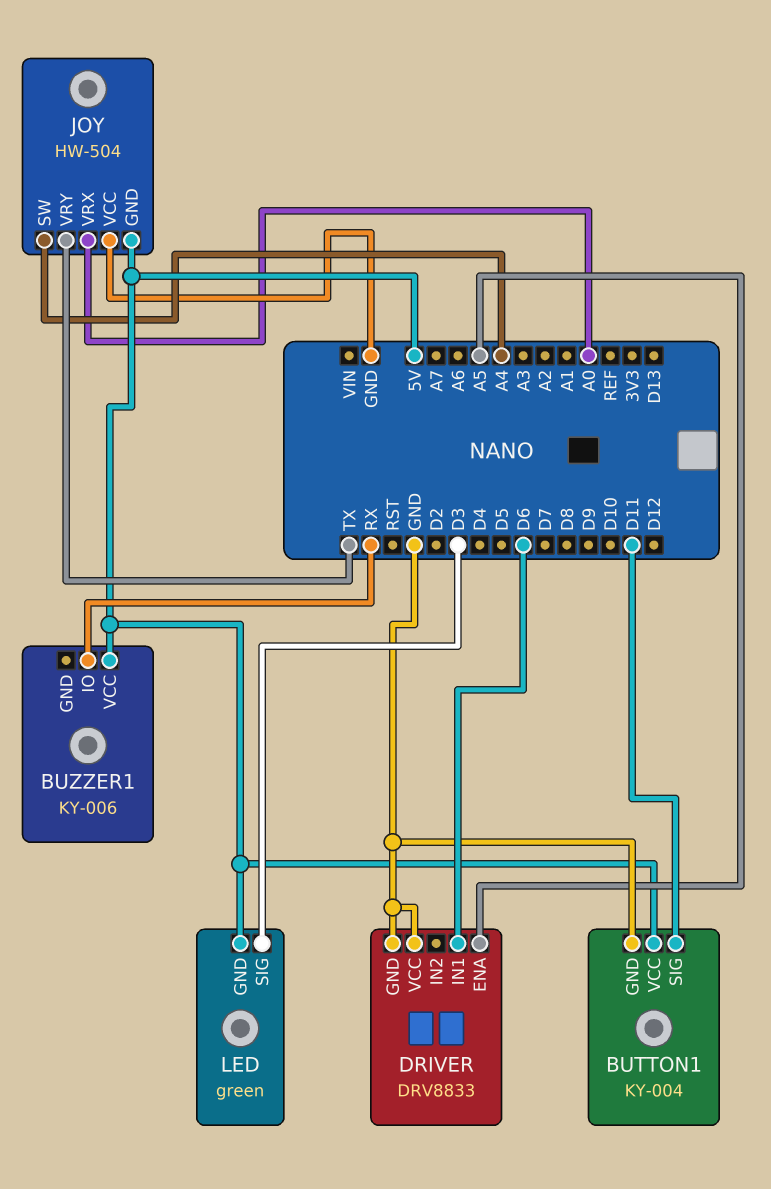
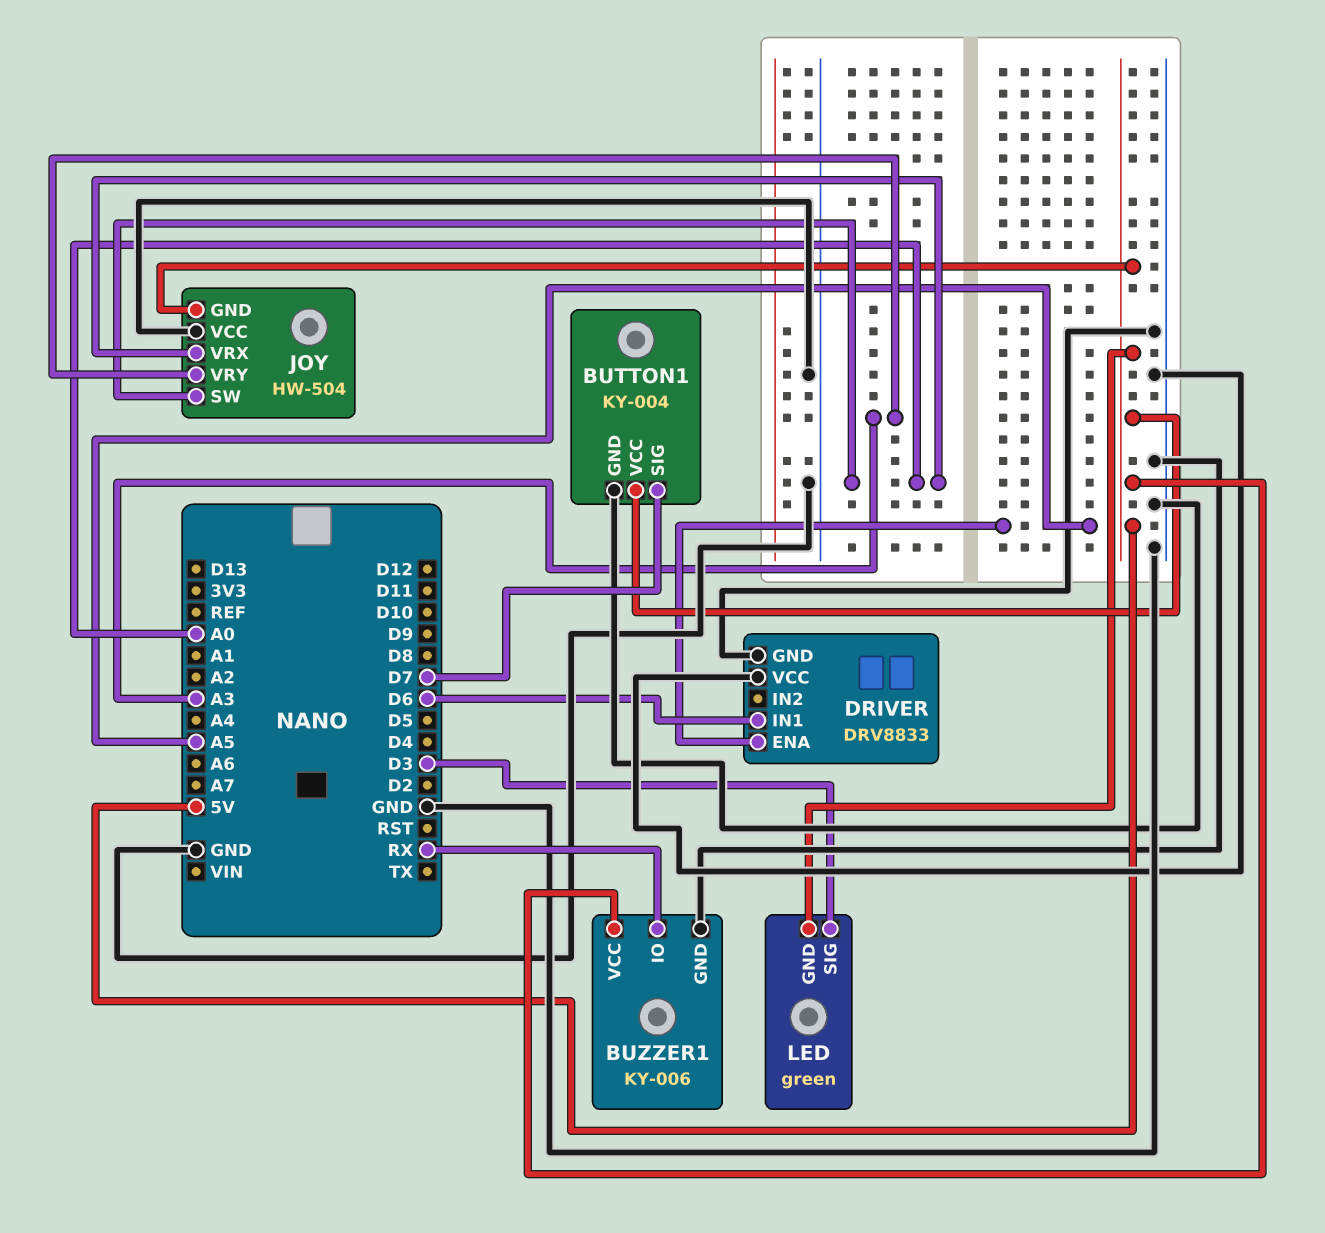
BUTTON1 pin SIG: D11 -> D7
BUZZER1 pin GND: none -> GND
JOY pin SW: A4 -> A0
JOY pin VRY: TX -> A3

